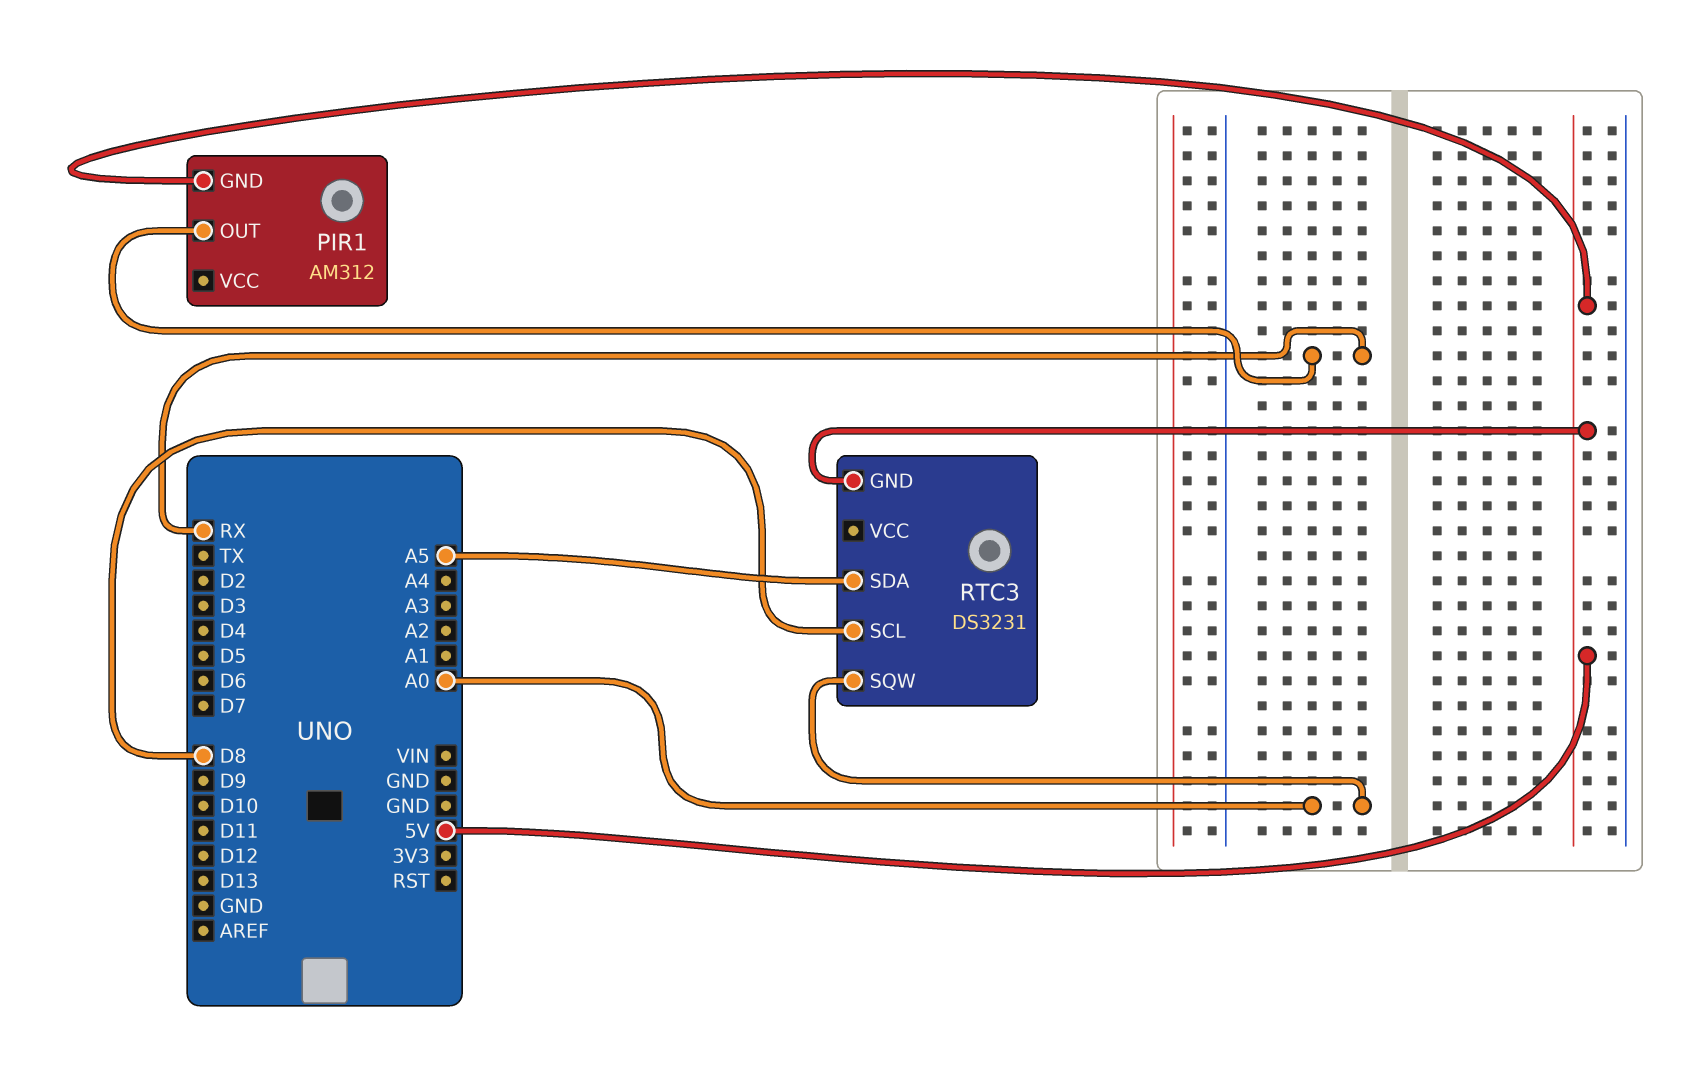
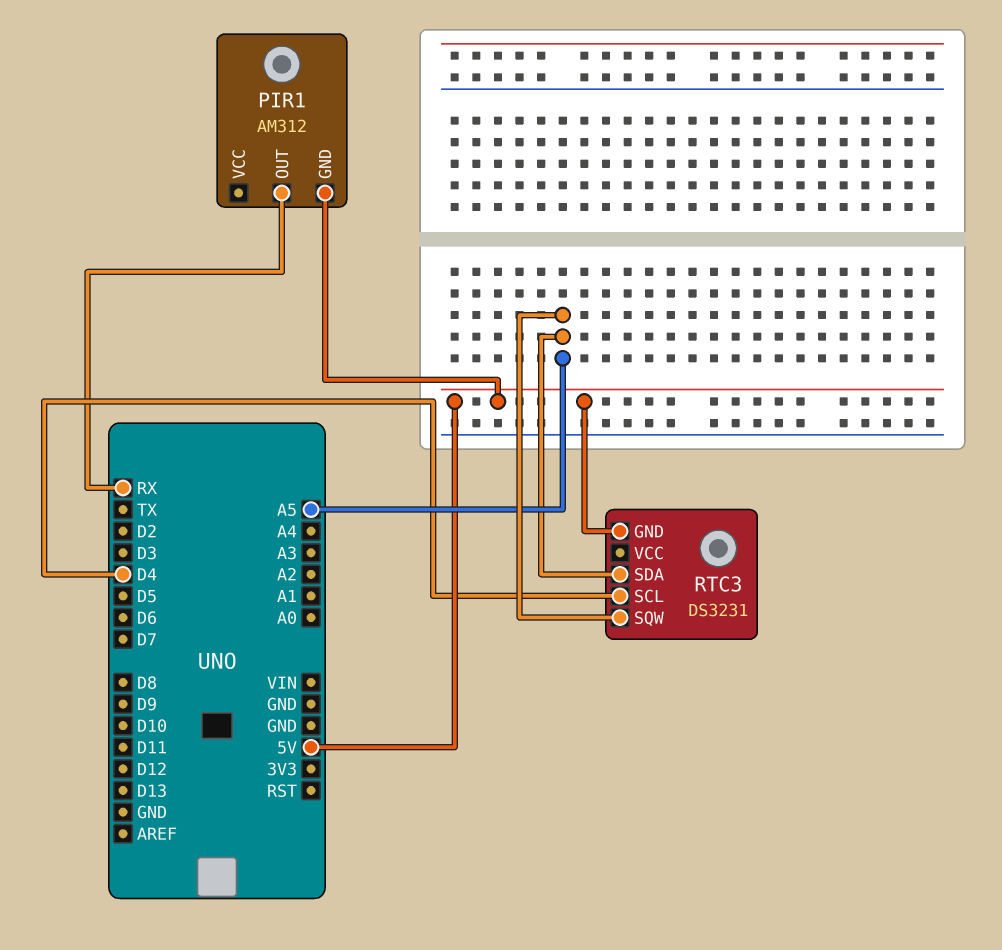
RTC3 pin SCL: D8 -> D4
RTC3 pin SQW: A0 -> A5

